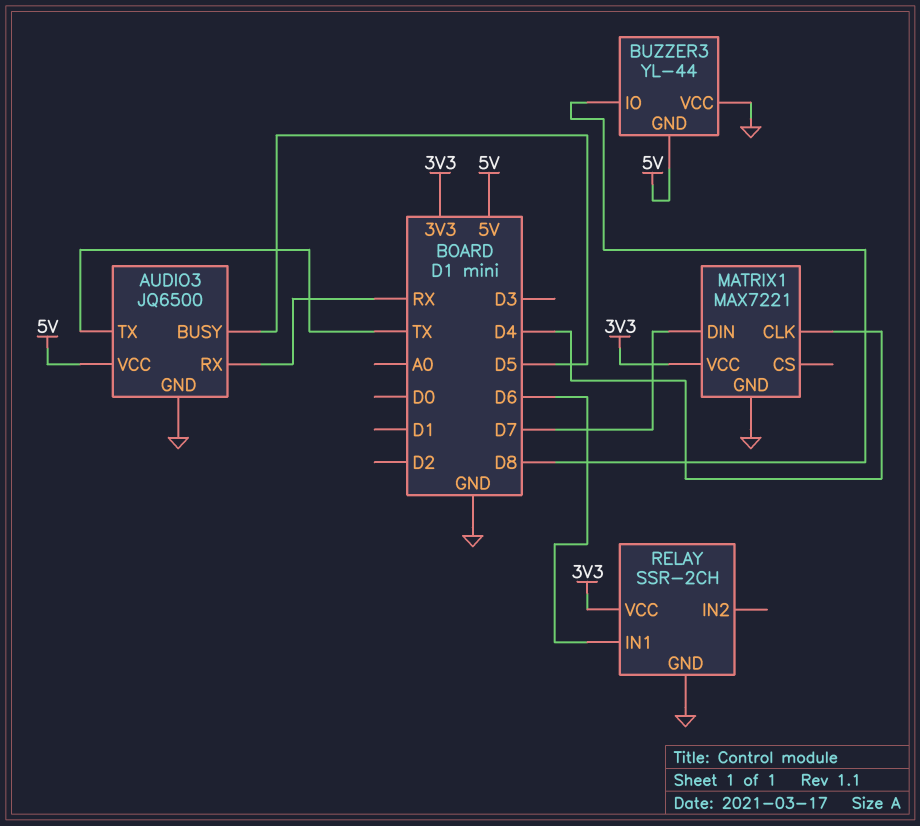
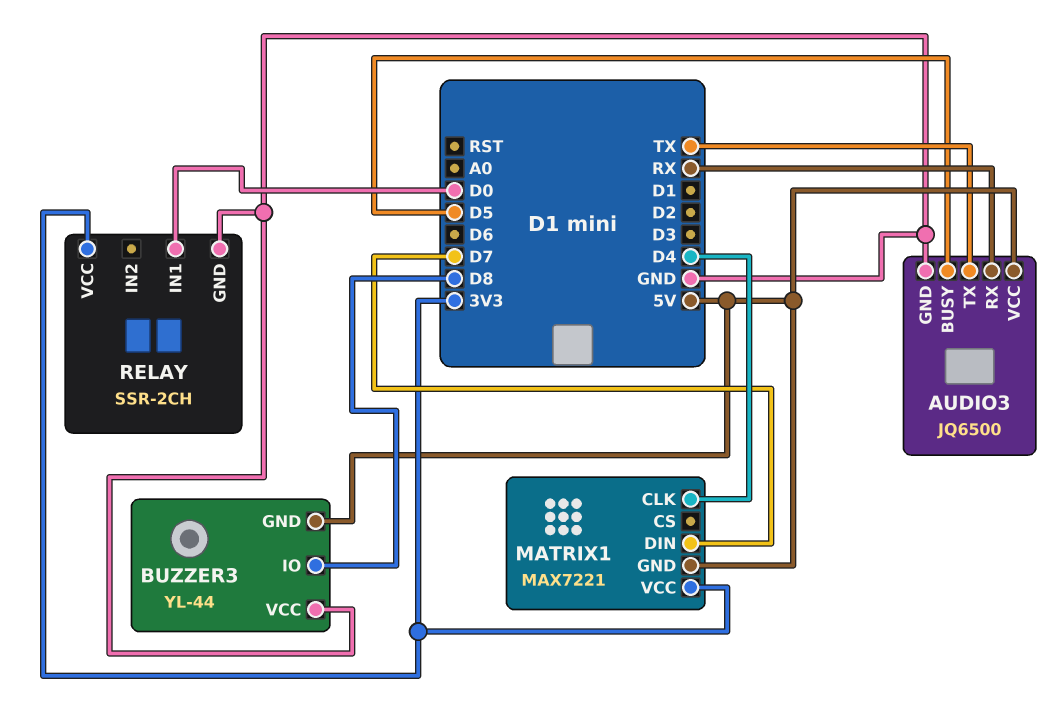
MATRIX1 pin GND: GND -> 5V
RELAY pin IN1: D6 -> D0

